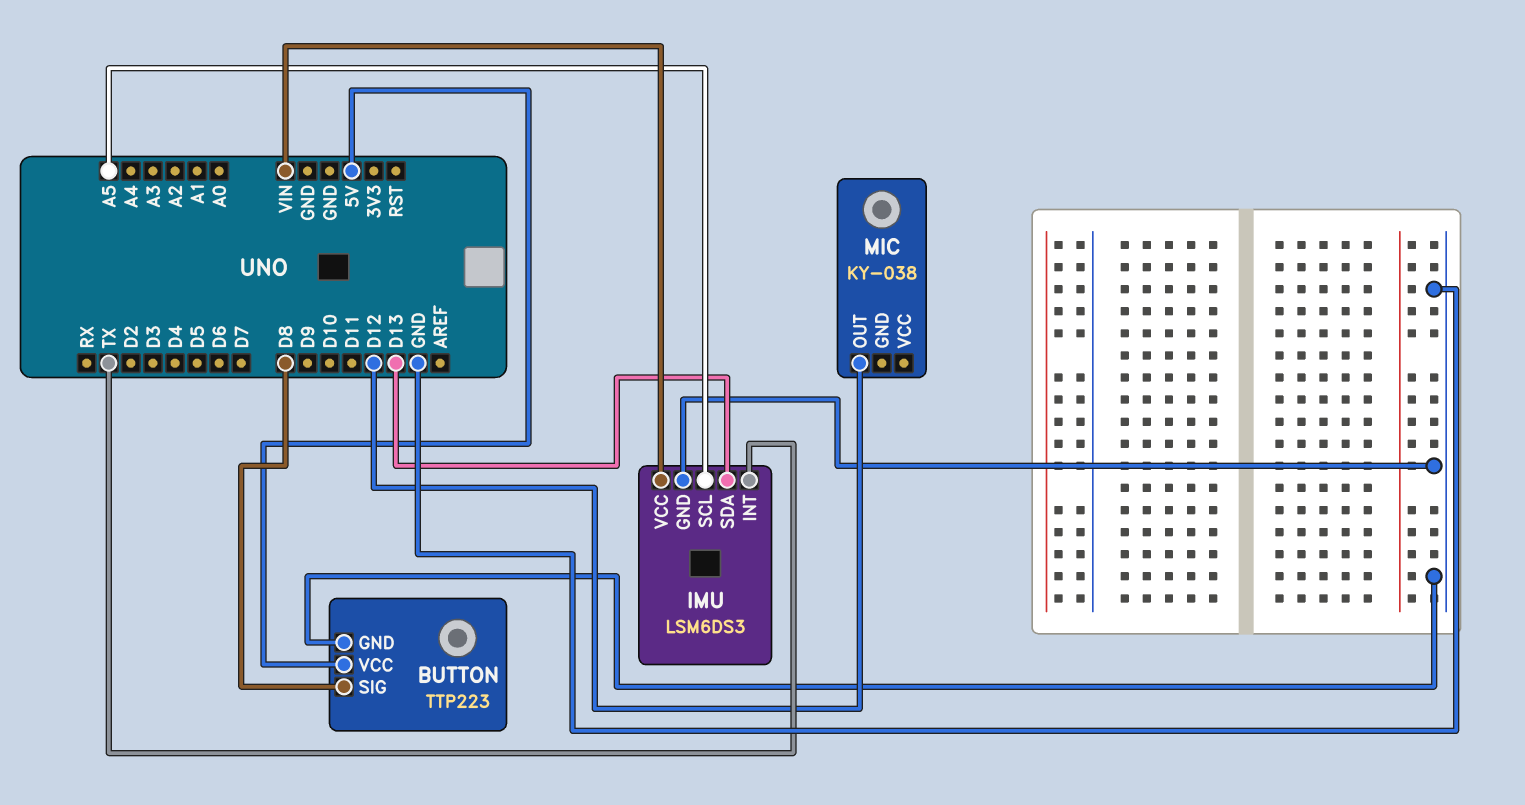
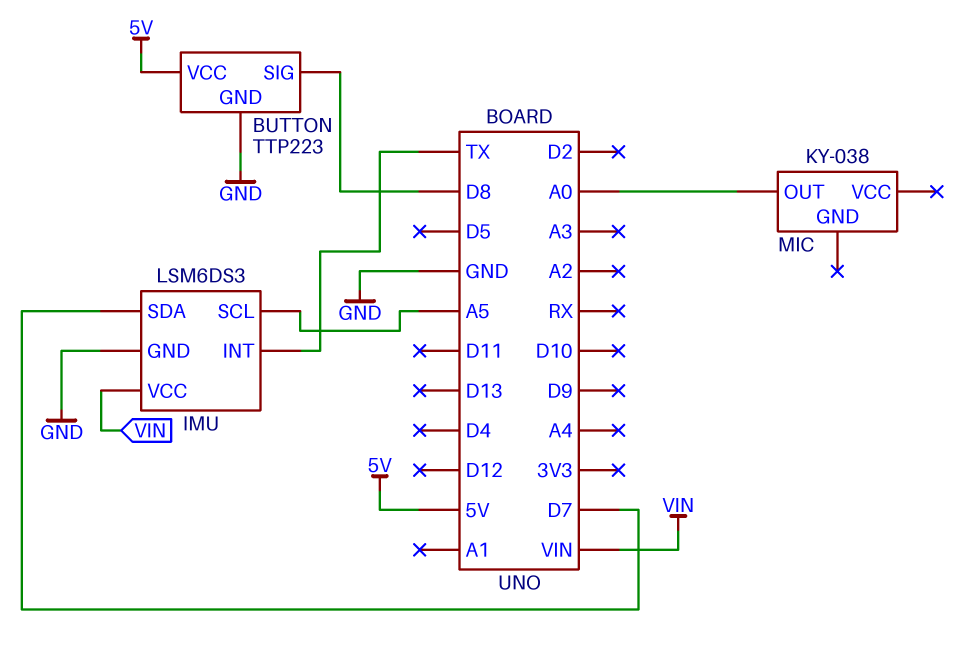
IMU pin SDA: D13 -> D7
MIC pin OUT: D12 -> A0

